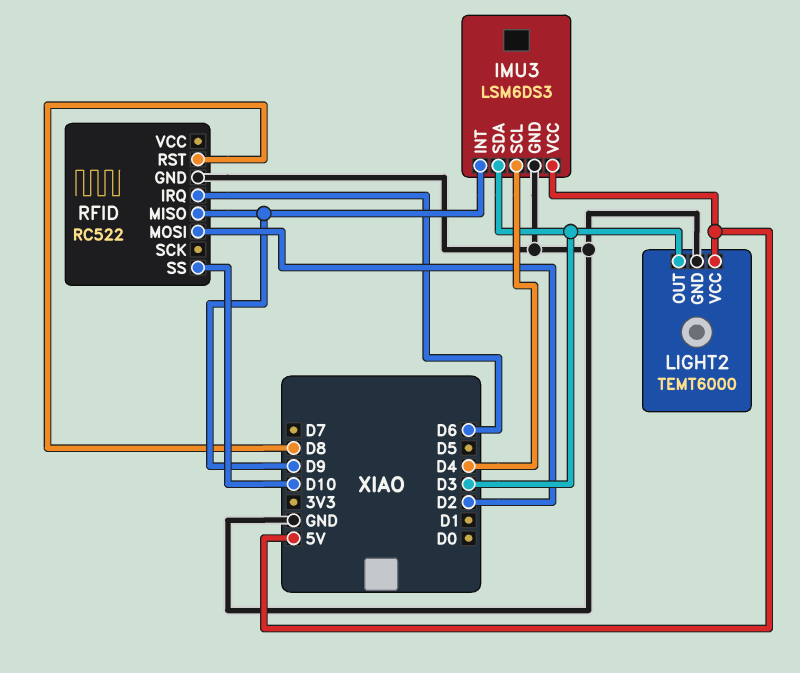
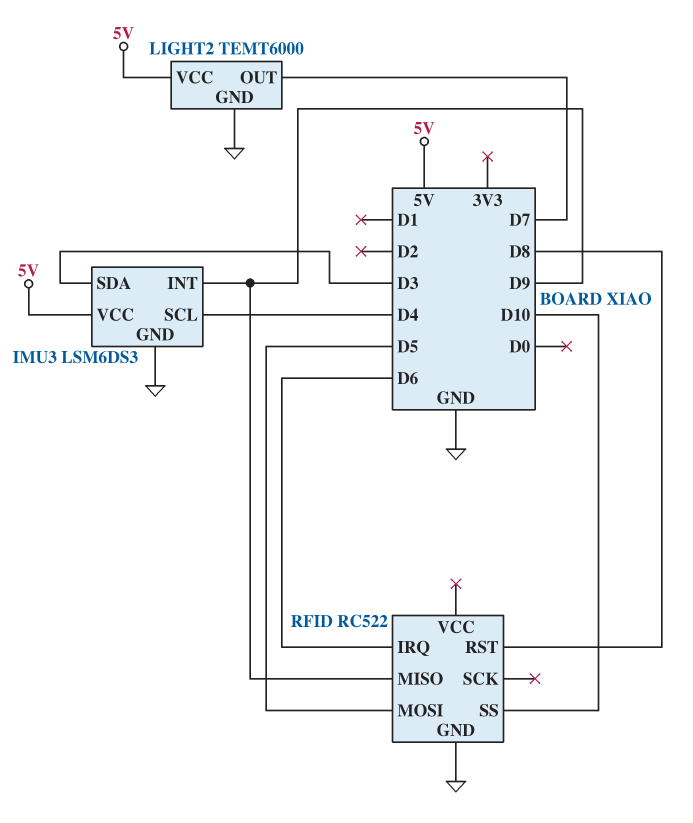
LIGHT2 pin OUT: D3 -> D7
RFID pin MOSI: D2 -> D5

